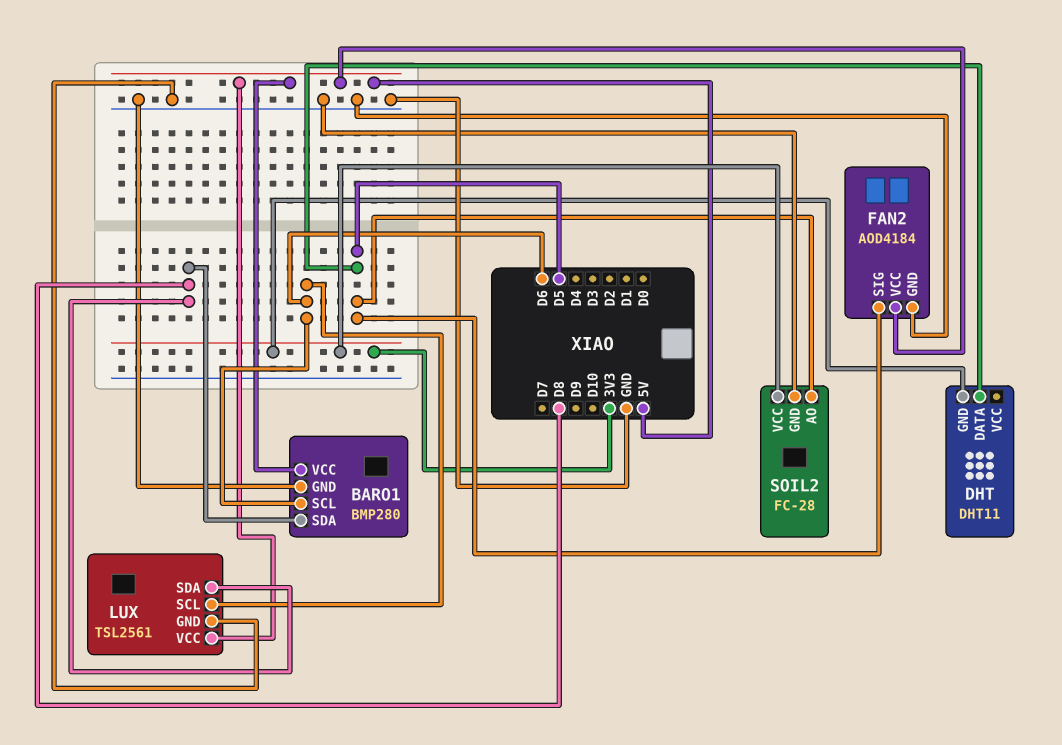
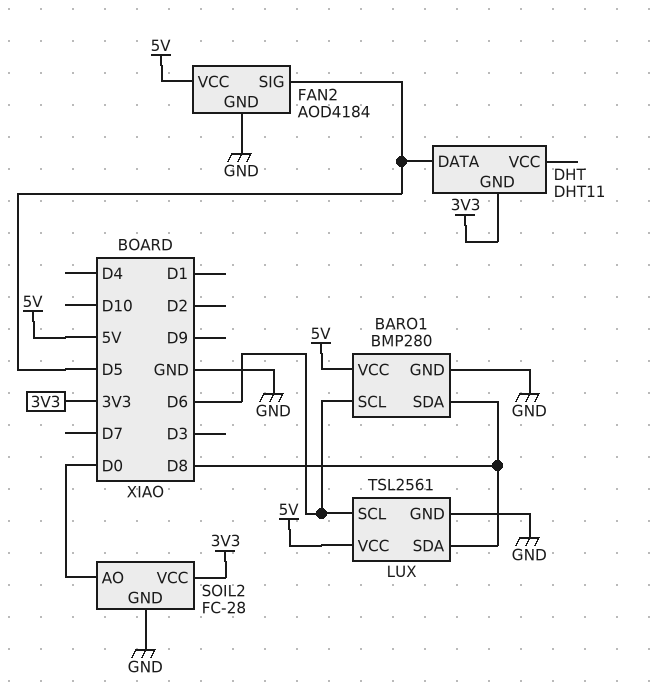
SOIL2 pin AO: D5 -> D0

